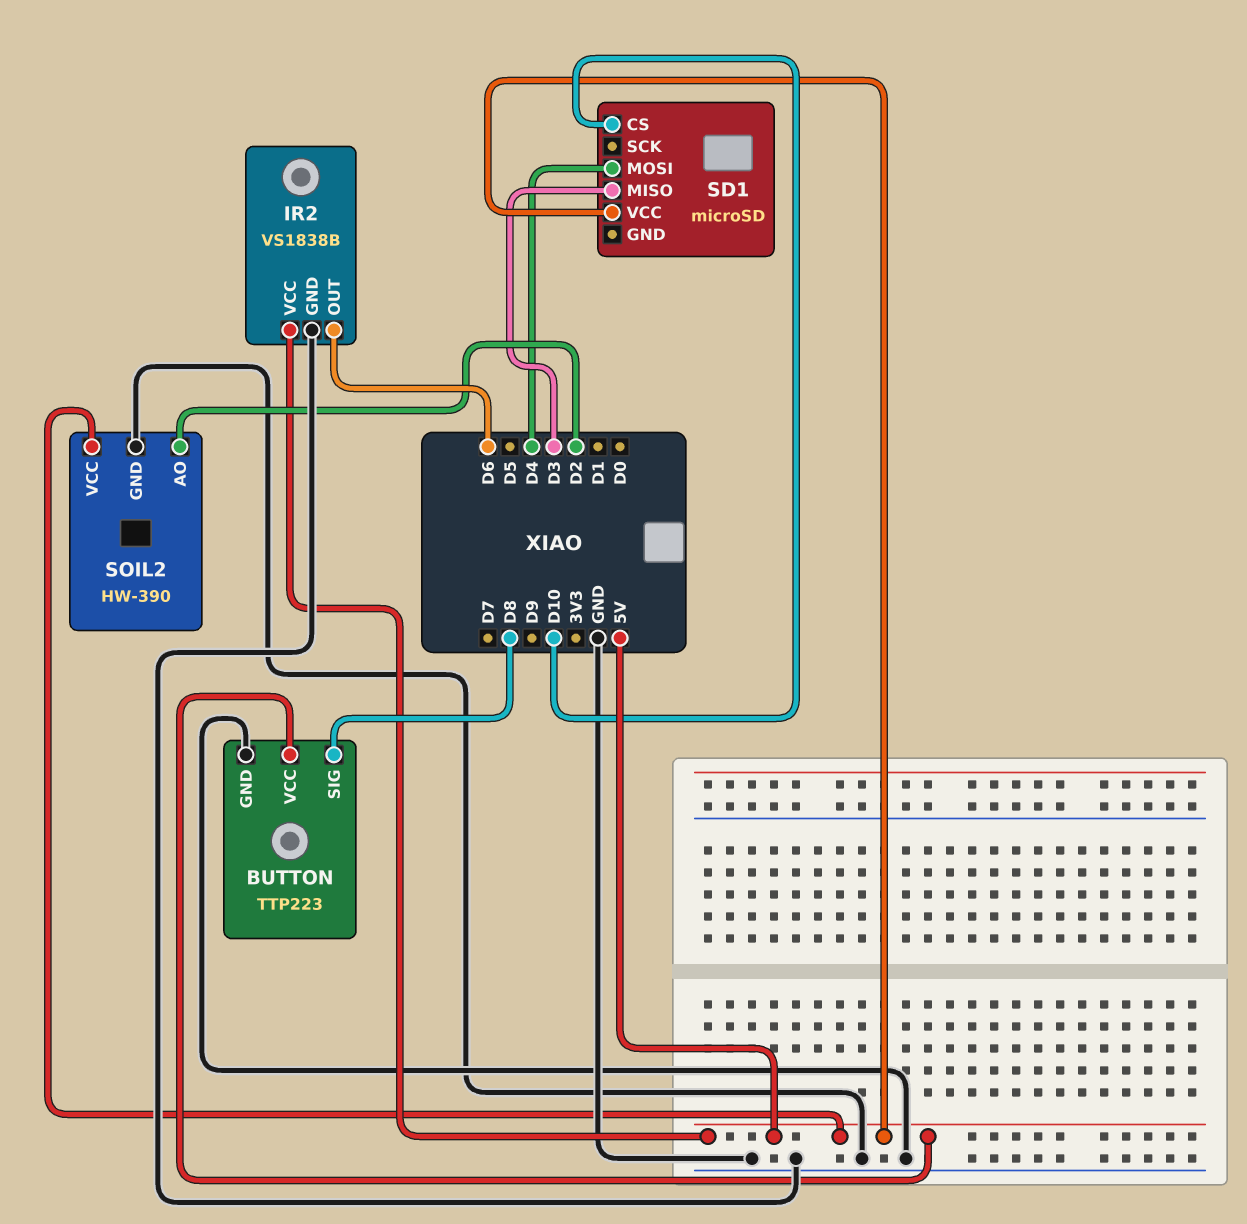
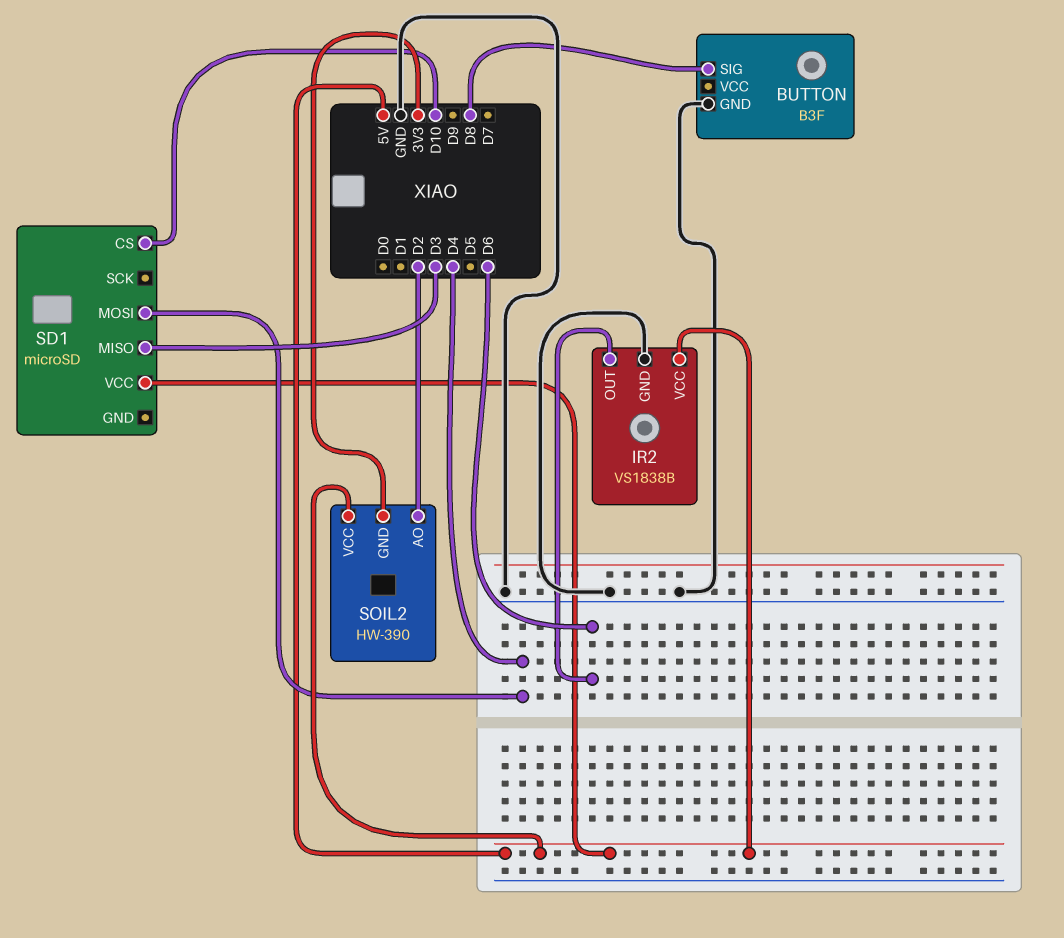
BUTTON: TTP223 -> B3F
BUTTON pin VCC: 5V -> none
SOIL2 pin GND: GND -> 3V3

